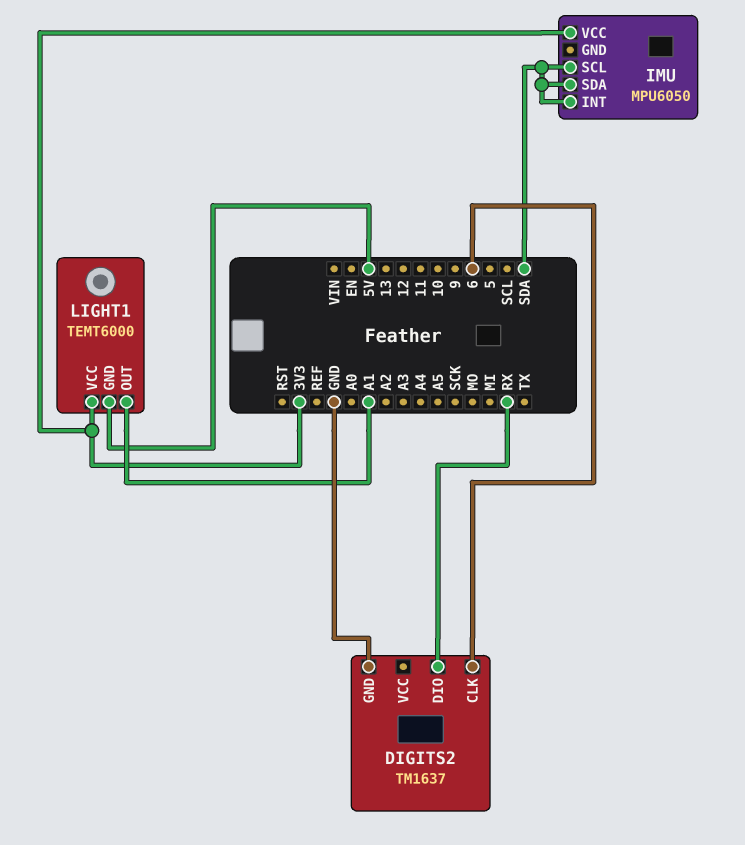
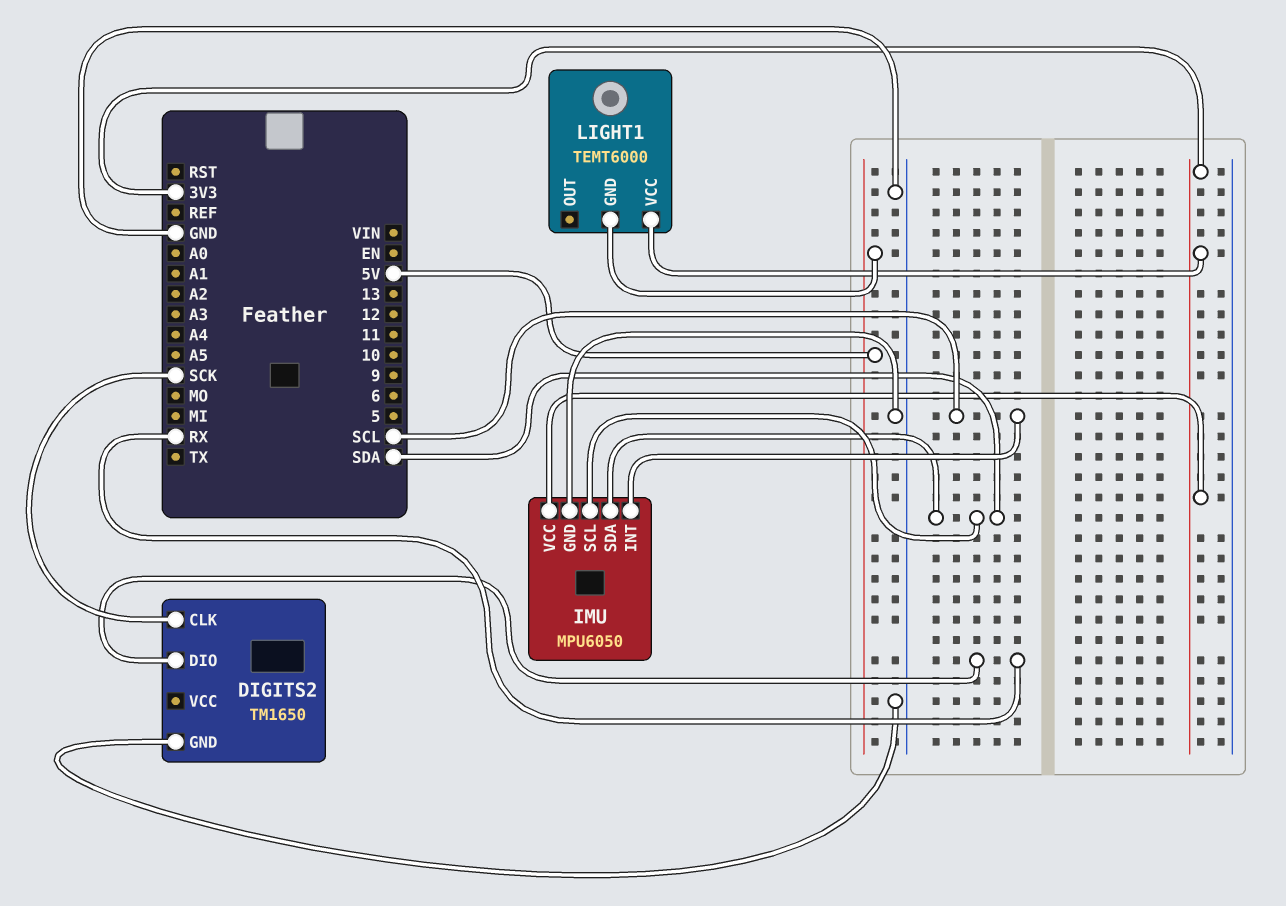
DIGITS2: TM1637 -> TM1650
DIGITS2 pin CLK: 6 -> SCK
IMU pin GND: none -> GND
IMU pin INT: SDA -> SCL
LIGHT1 pin OUT: A1 -> none

